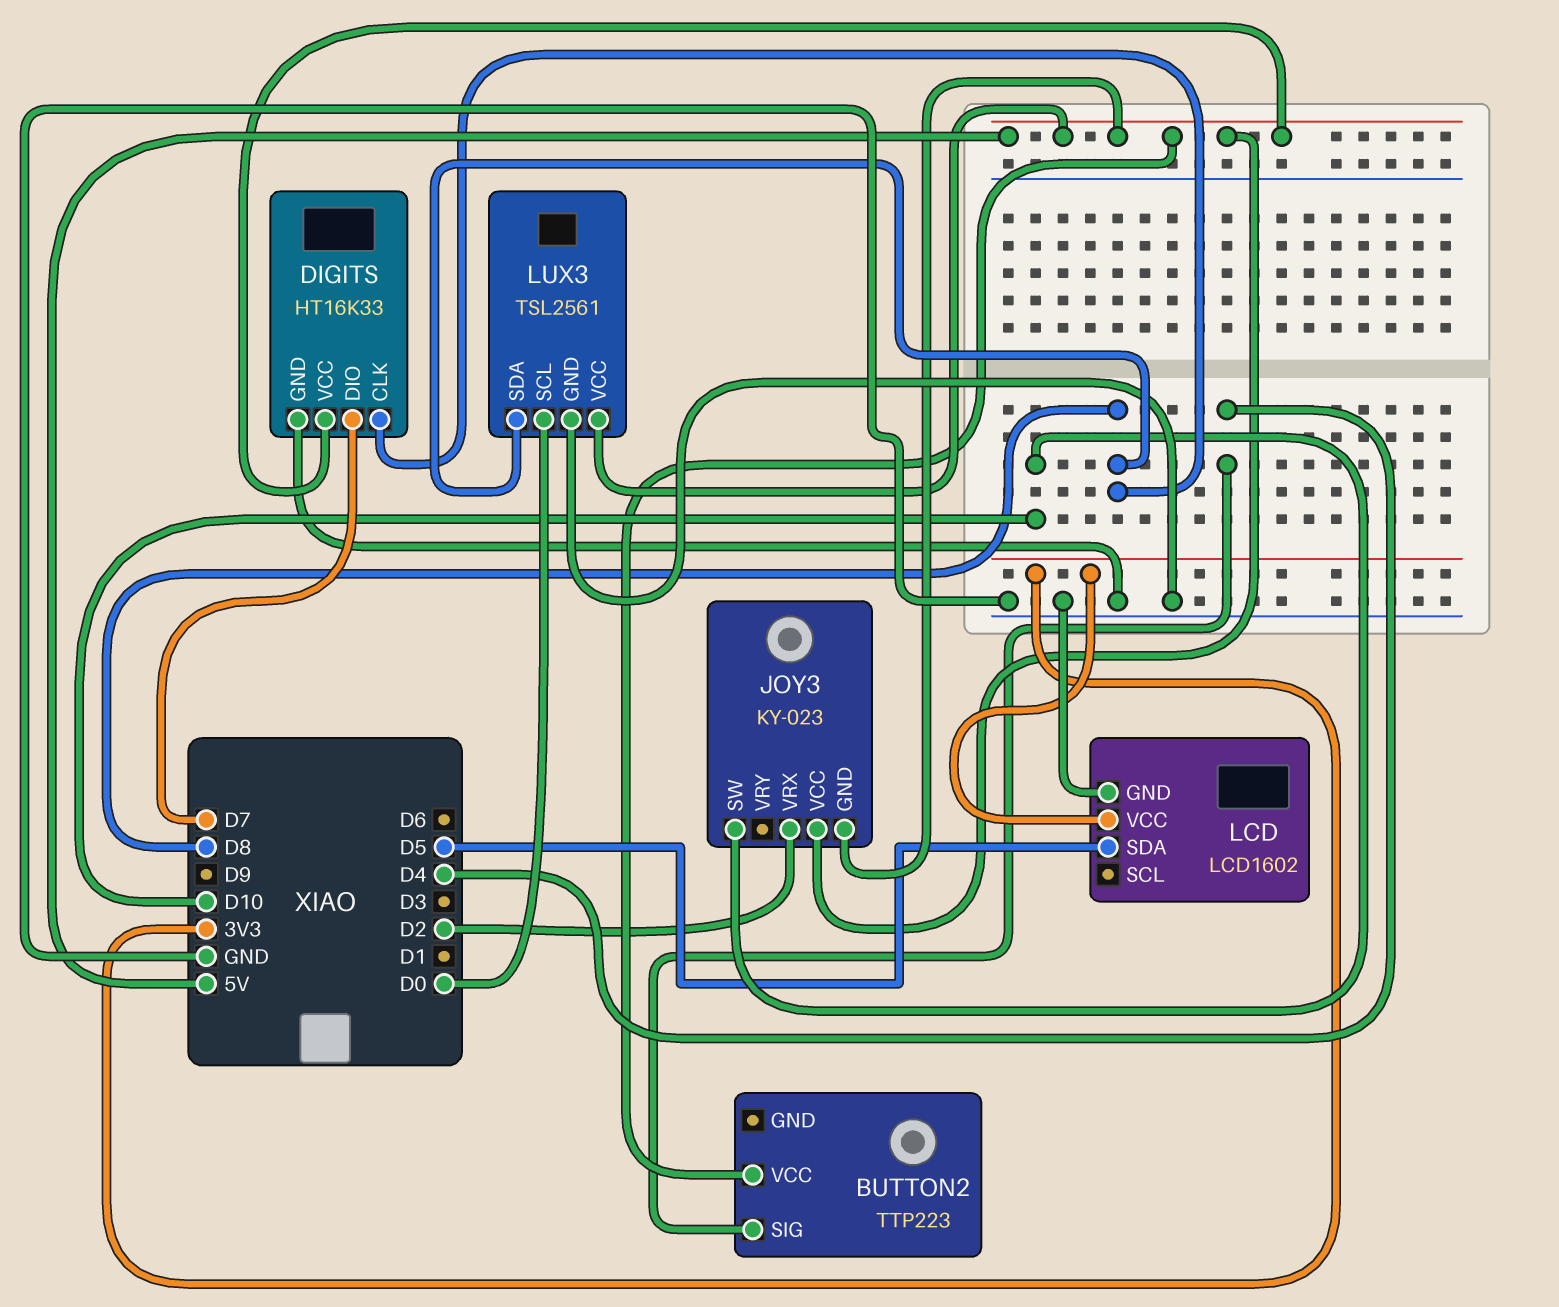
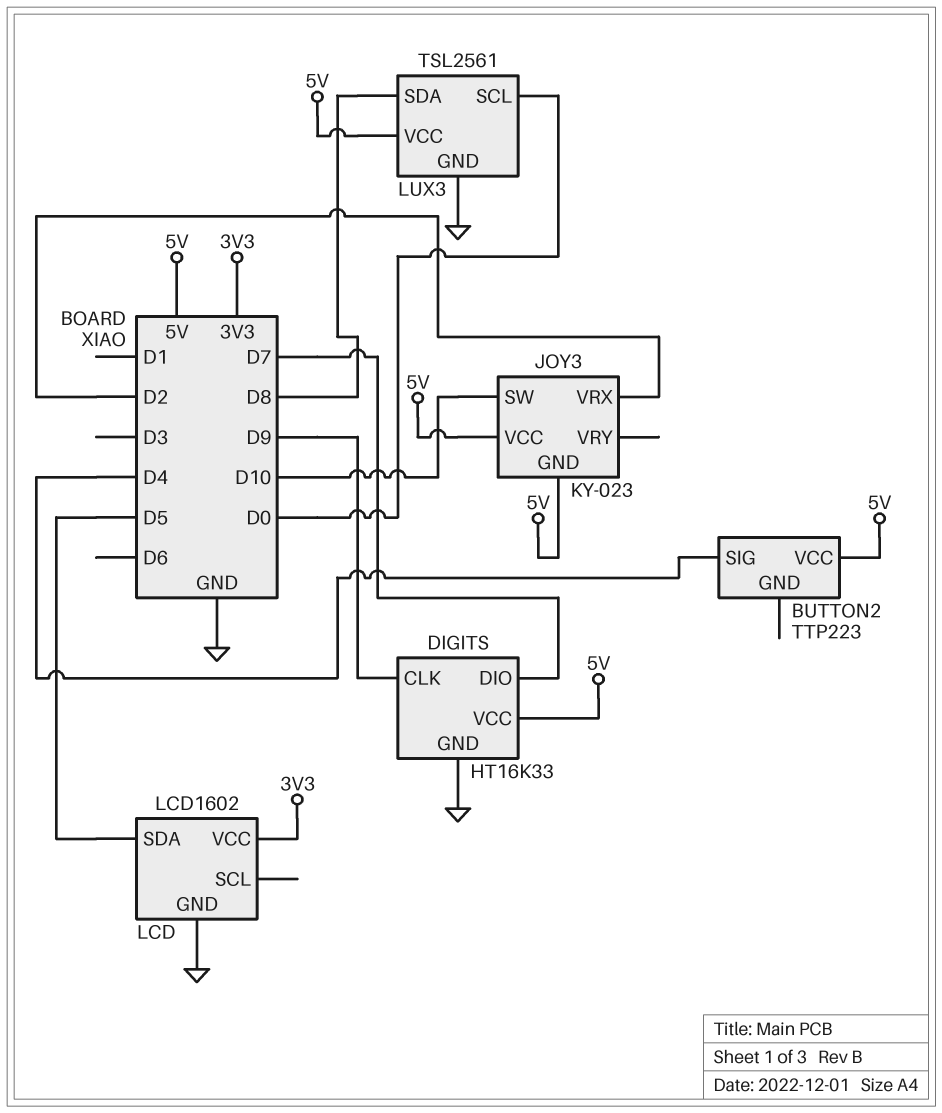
DIGITS pin CLK: D8 -> D9

